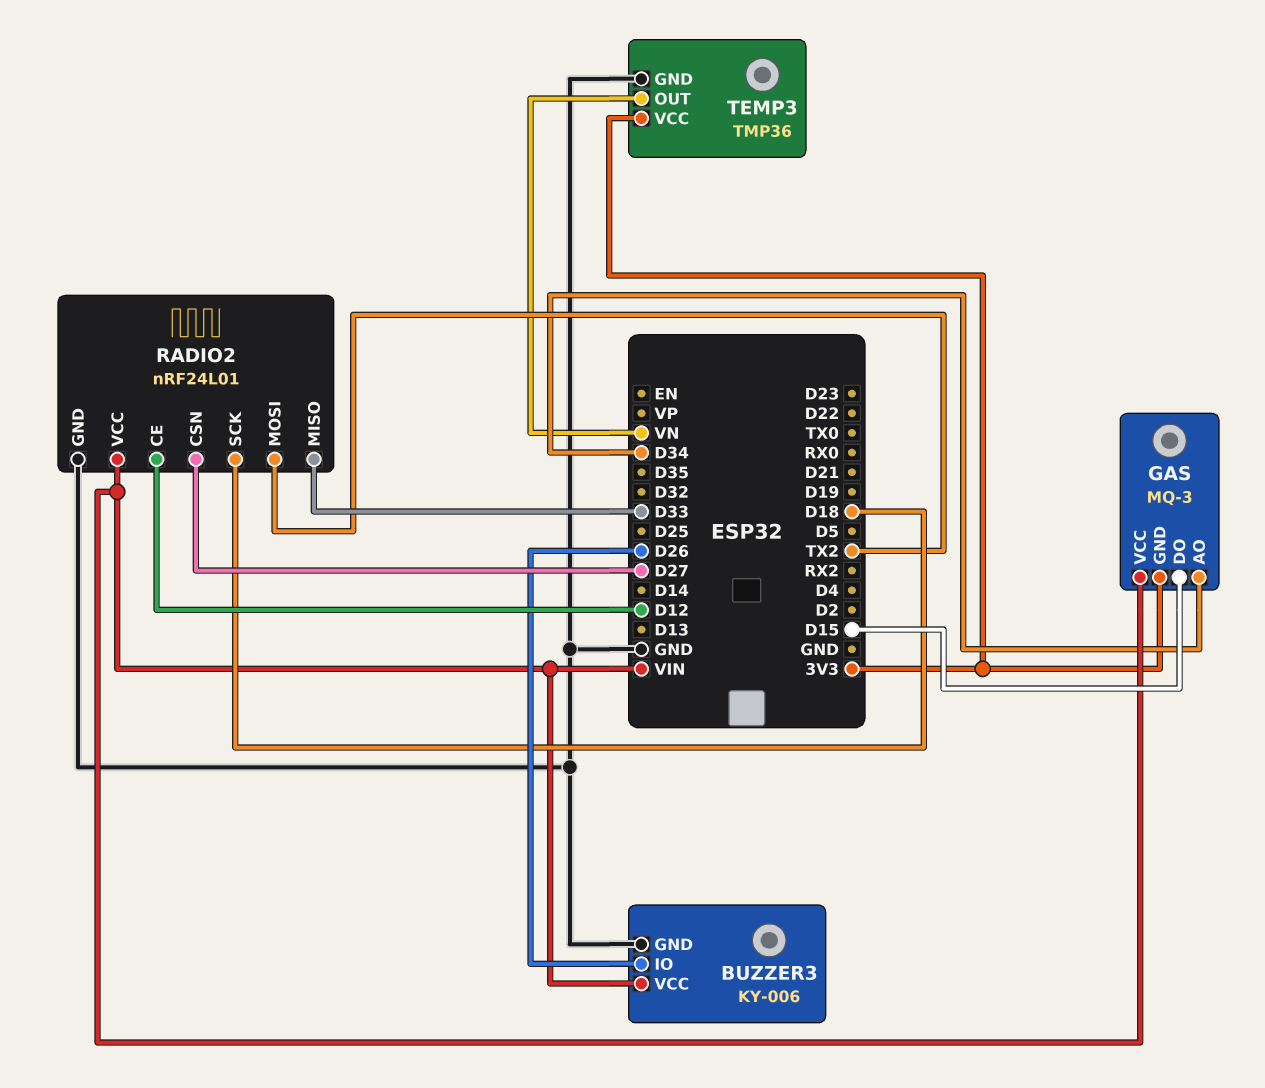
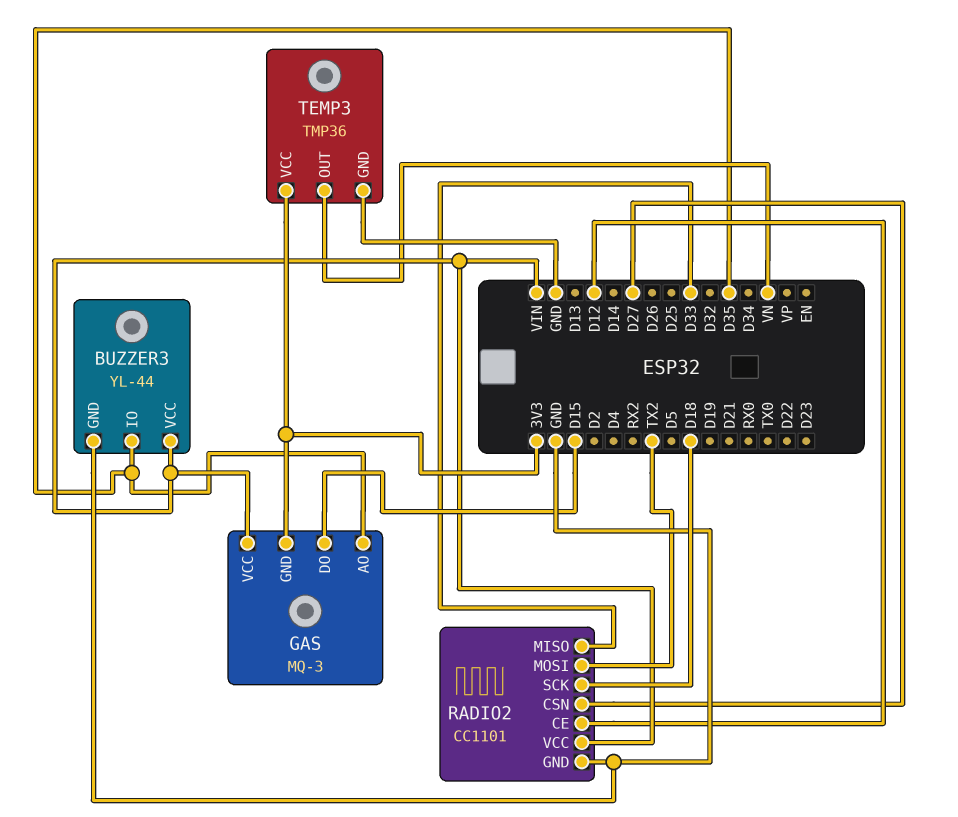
BUZZER3: KY-006 -> YL-44
BUZZER3 pin IO: D26 -> D35
GAS pin AO: D34 -> D35
RADIO2: nRF24L01 -> CC1101

